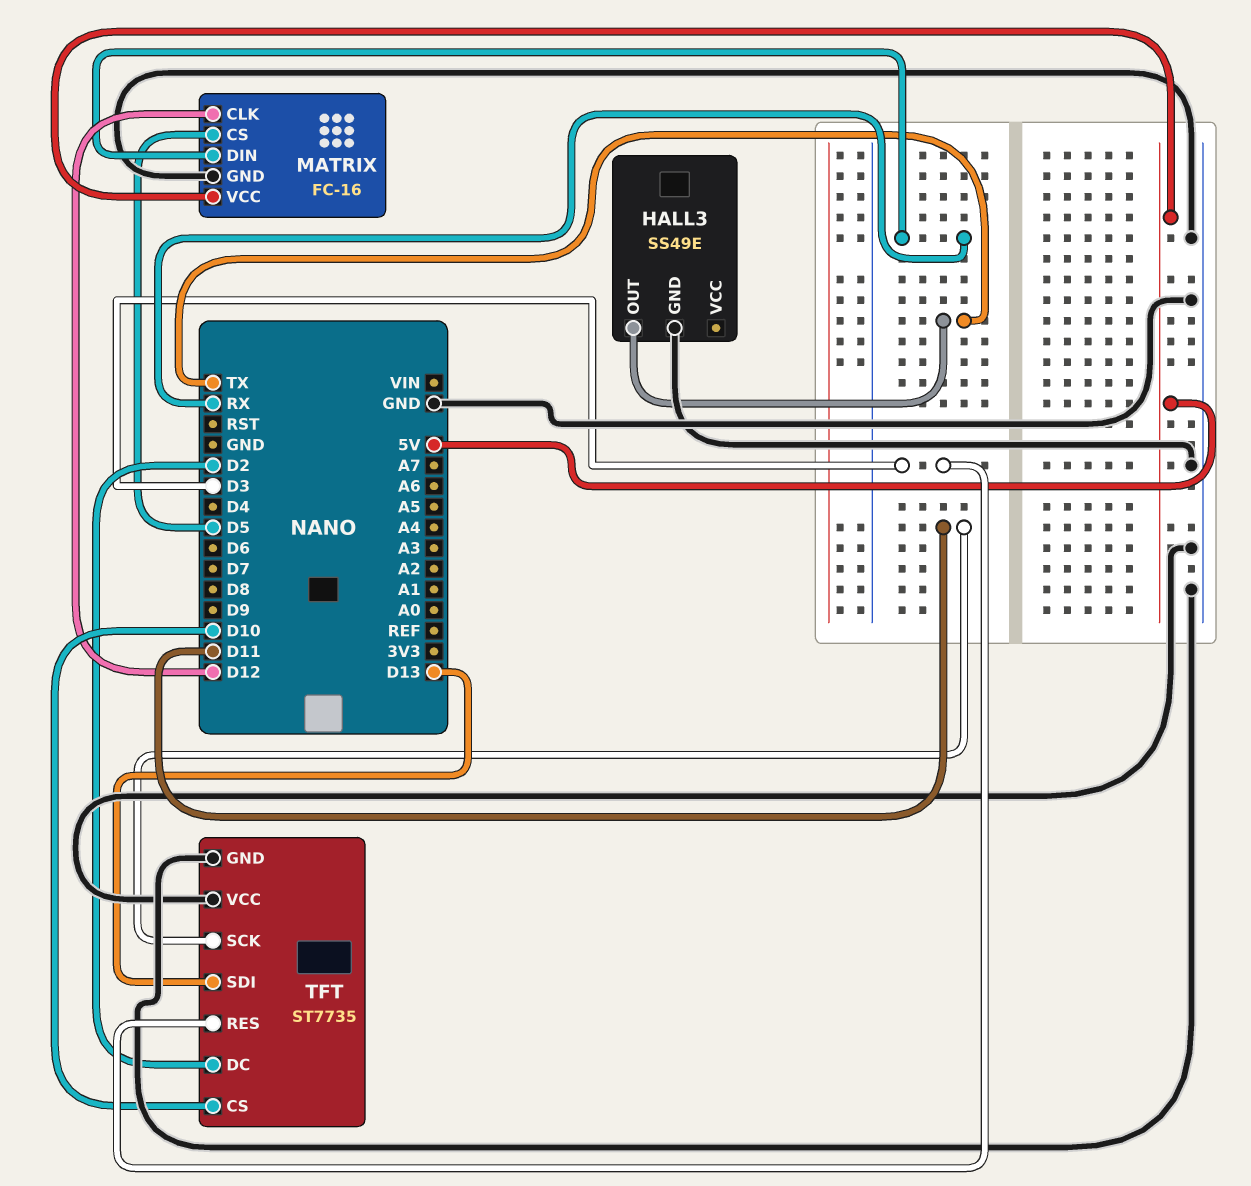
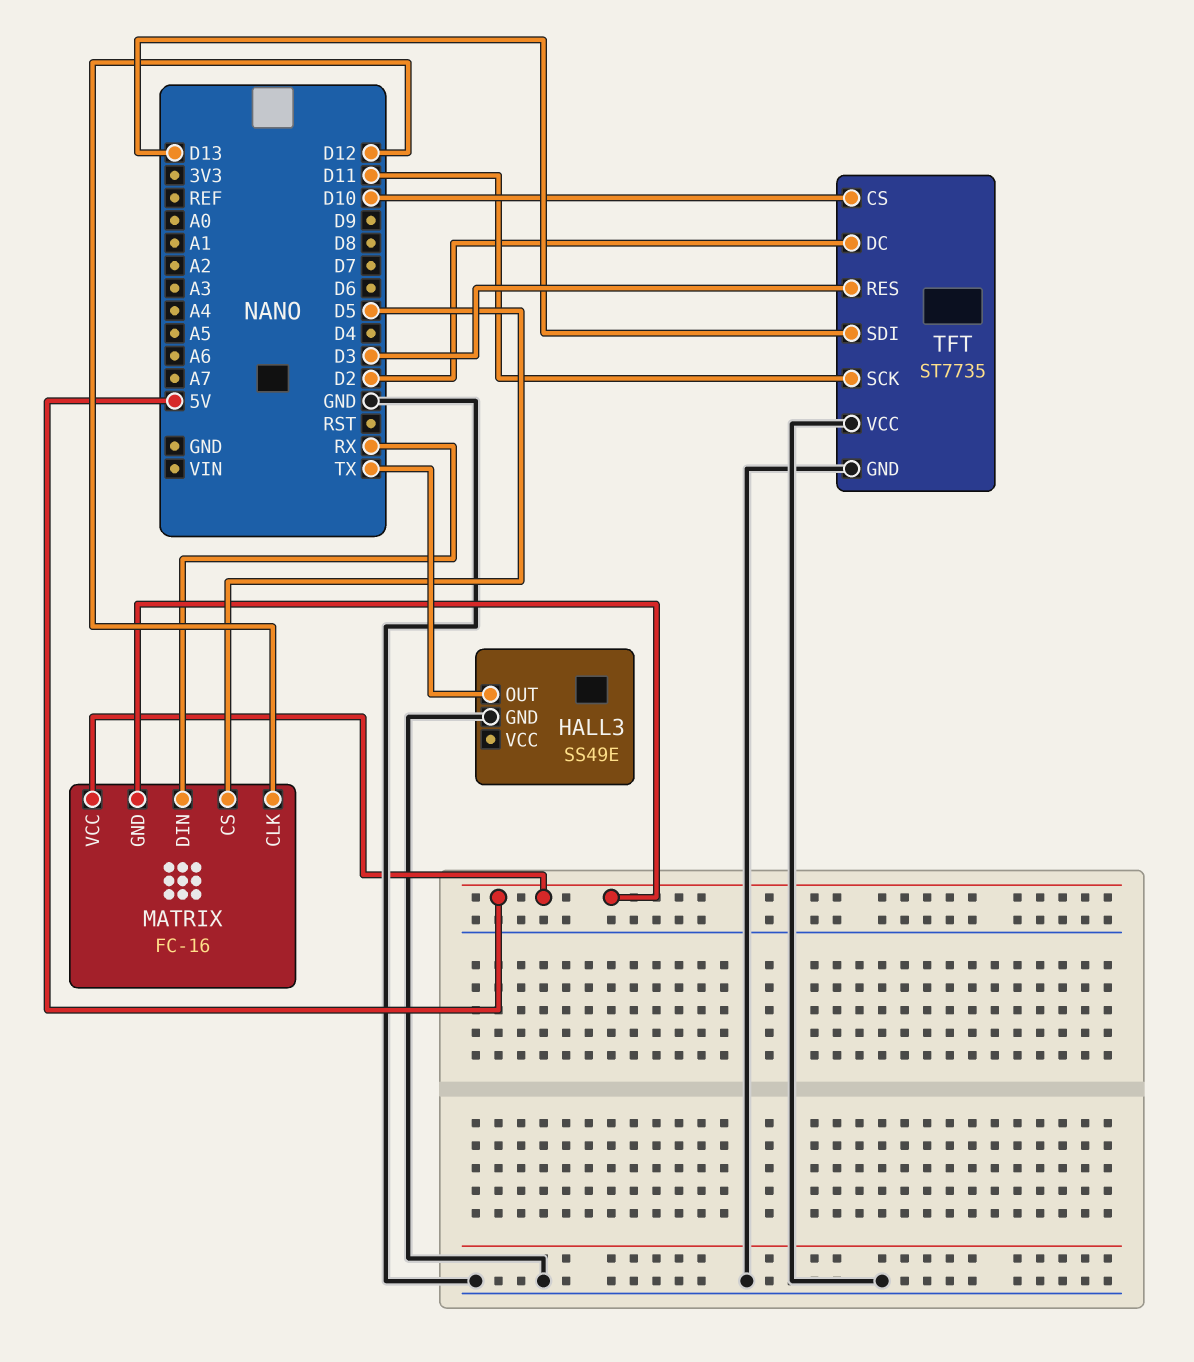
MATRIX pin GND: GND -> 5V

